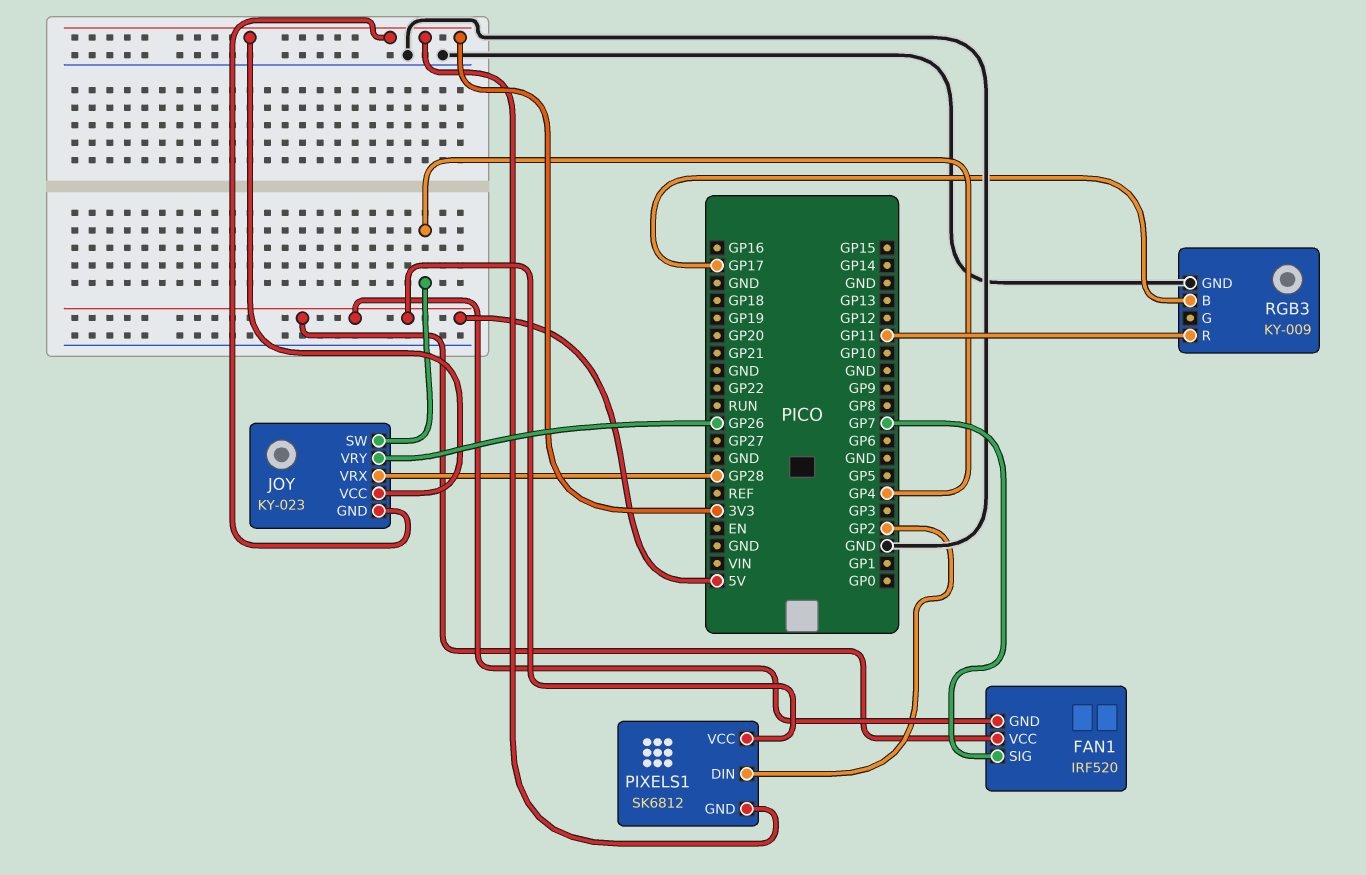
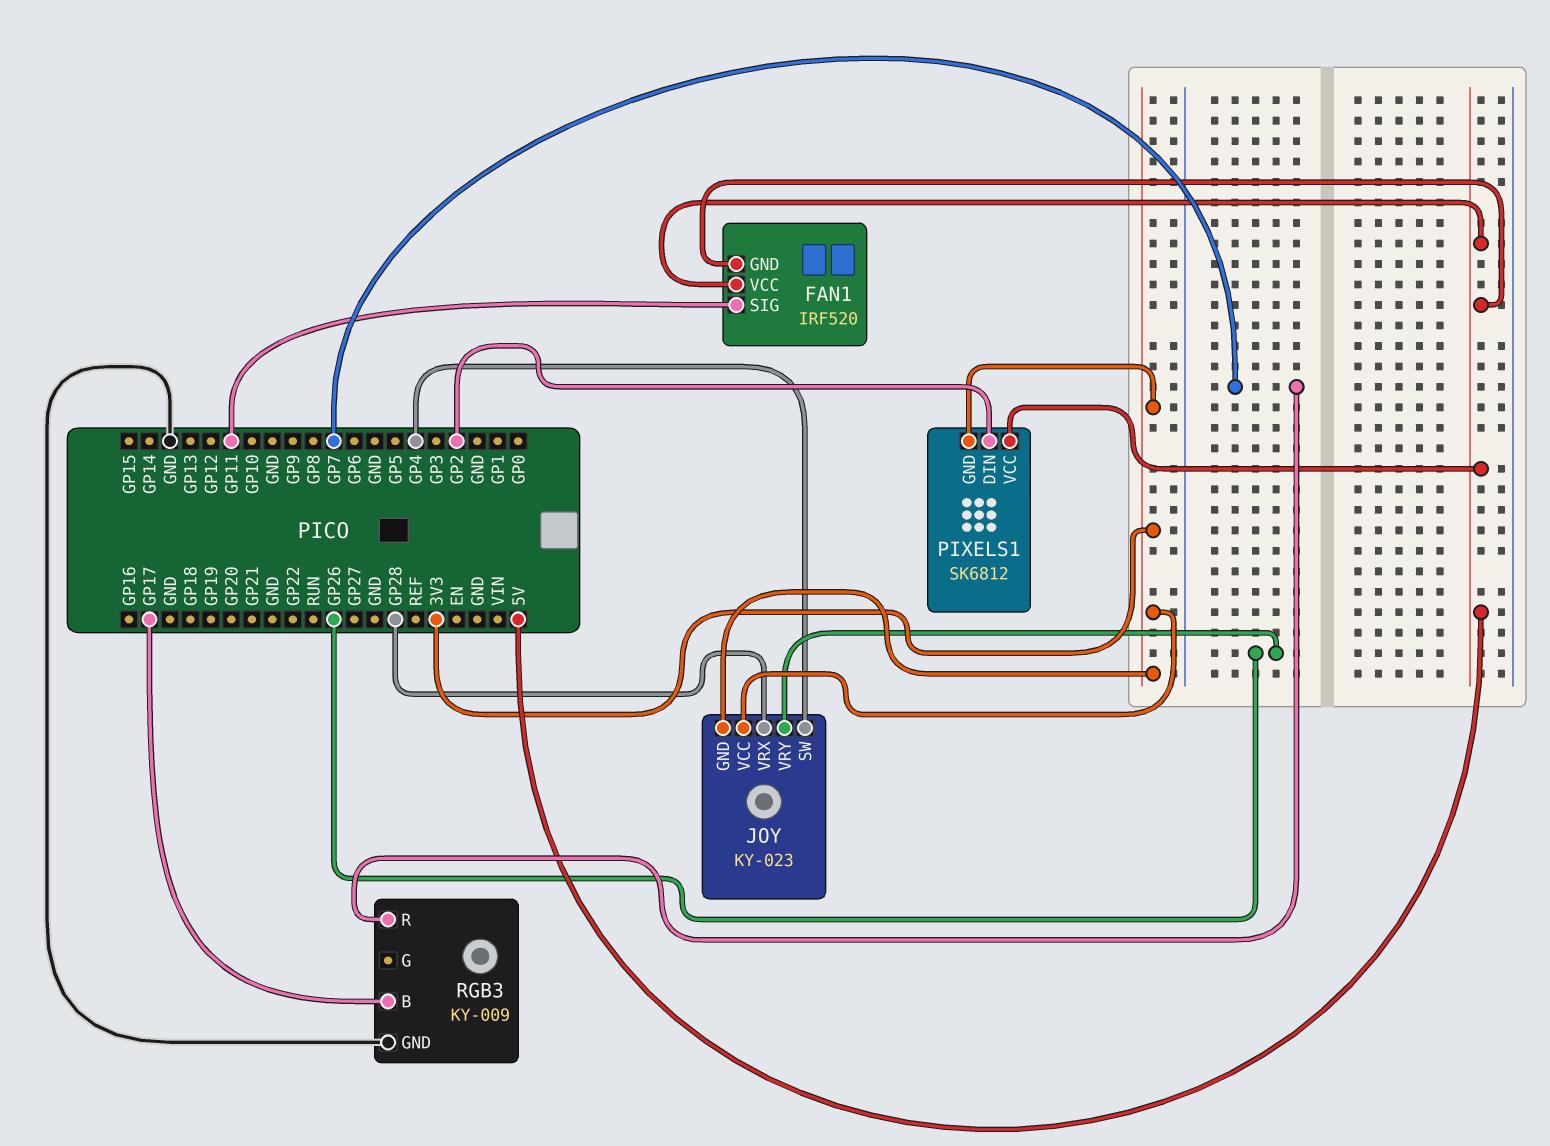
FAN1 pin SIG: GP7 -> GP11
RGB3 pin R: GP11 -> GP7

